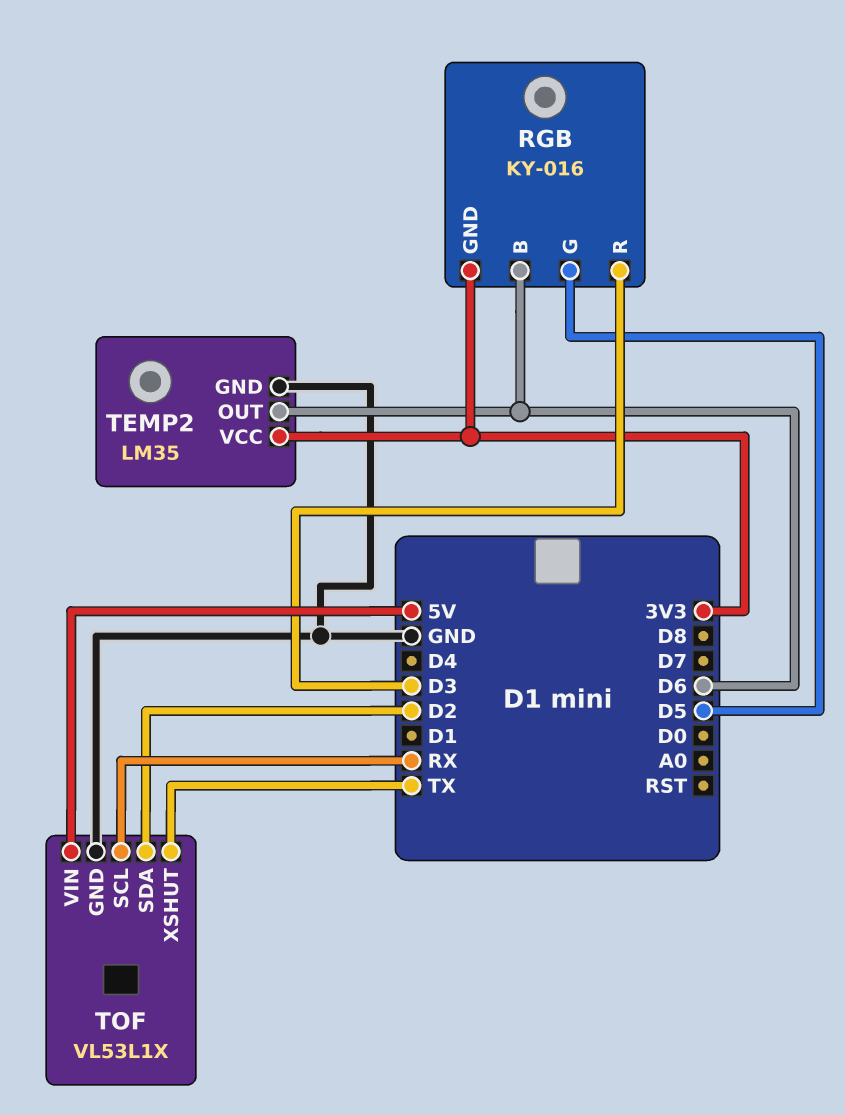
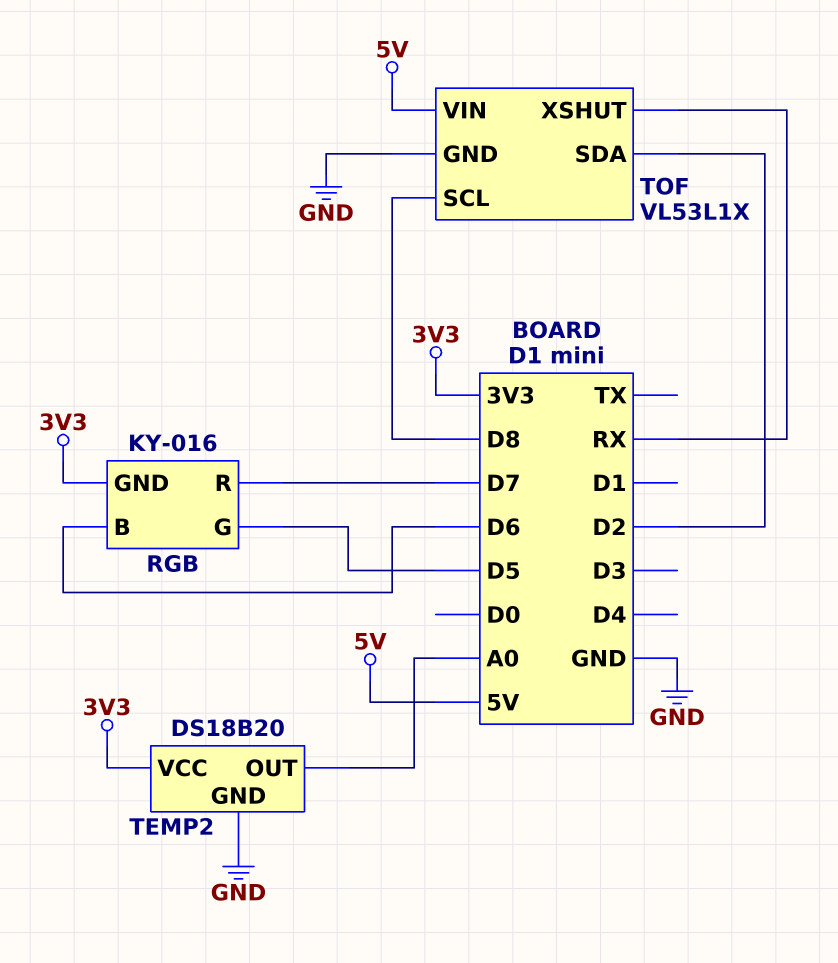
RGB pin R: D3 -> D7
TEMP2: LM35 -> DS18B20
TEMP2 pin OUT: D6 -> A0
TOF pin SCL: RX -> D8
TOF pin XSHUT: TX -> RX

